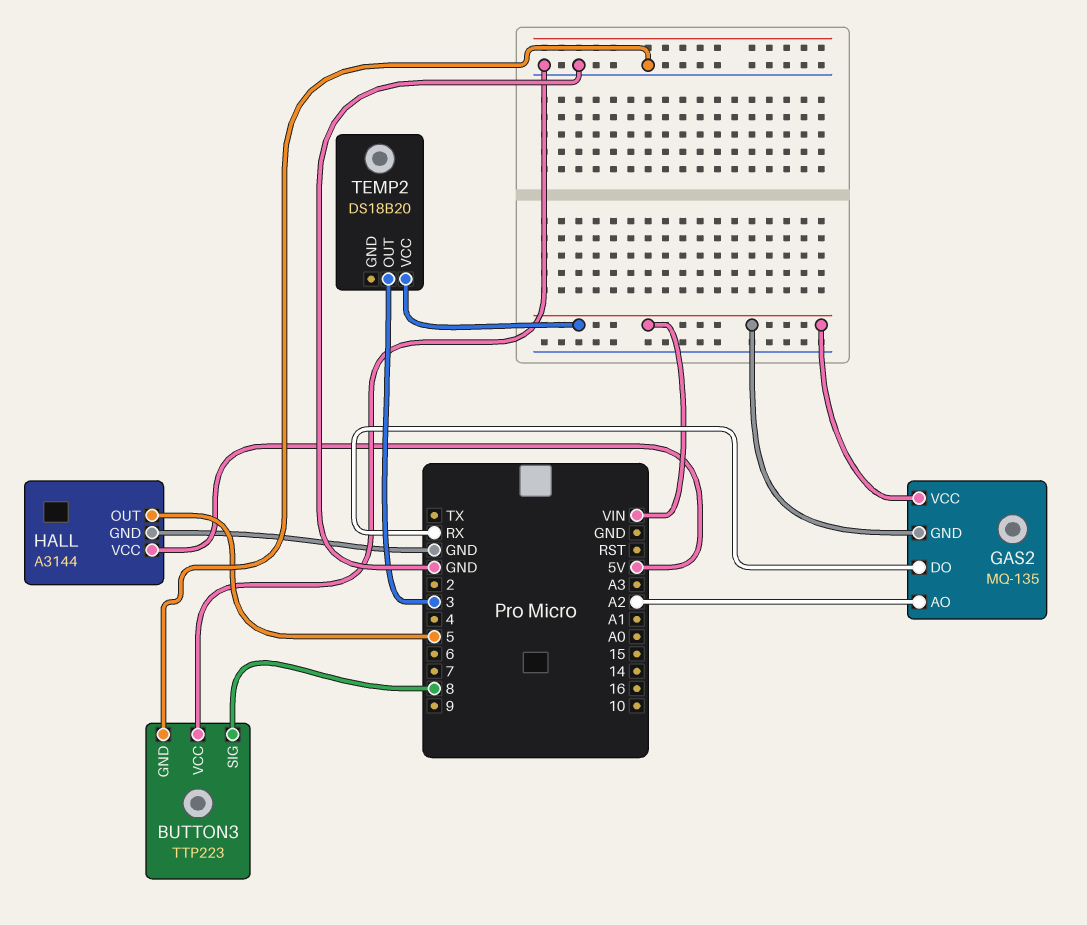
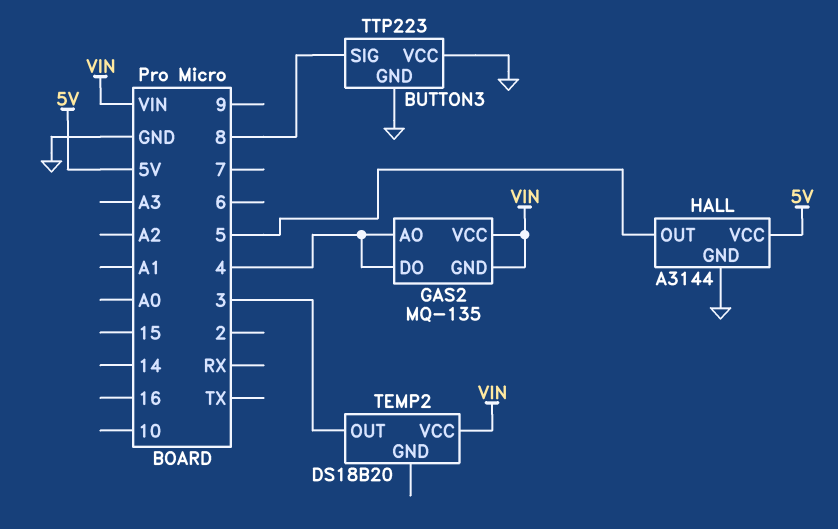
GAS2 pin AO: A2 -> 4
GAS2 pin DO: RX -> 4

